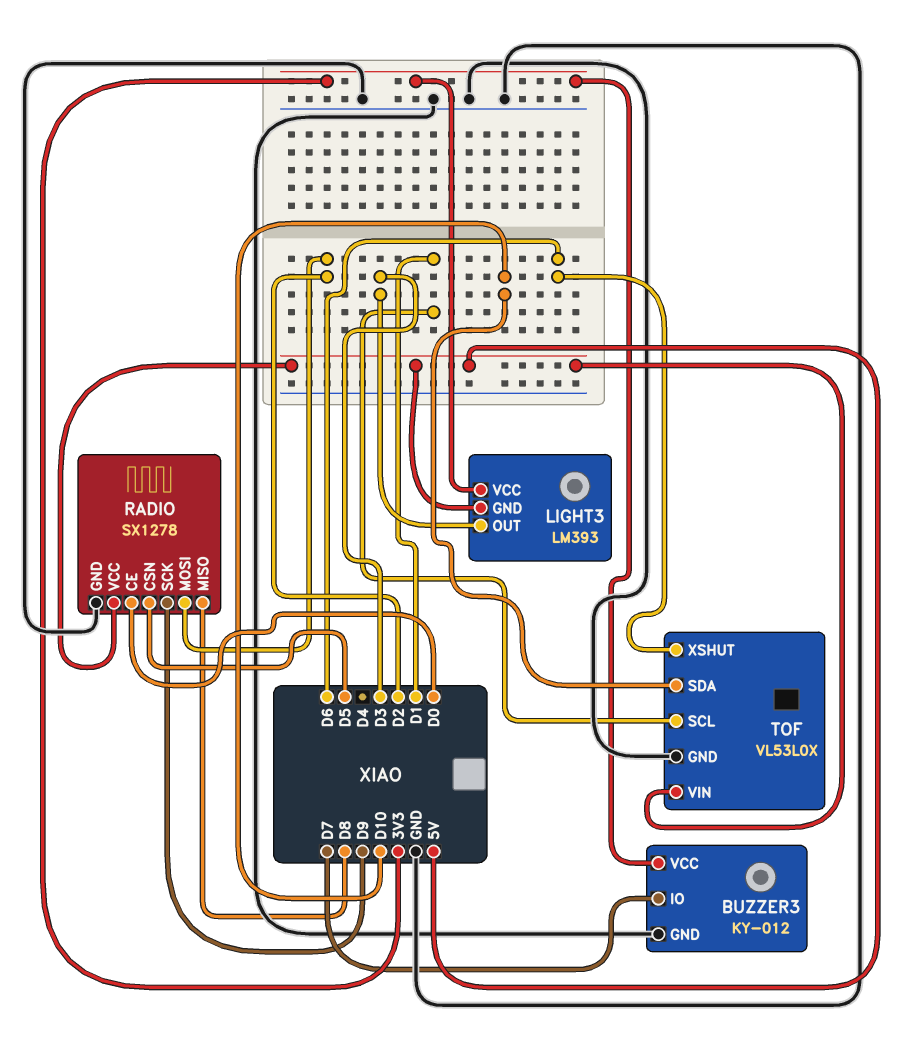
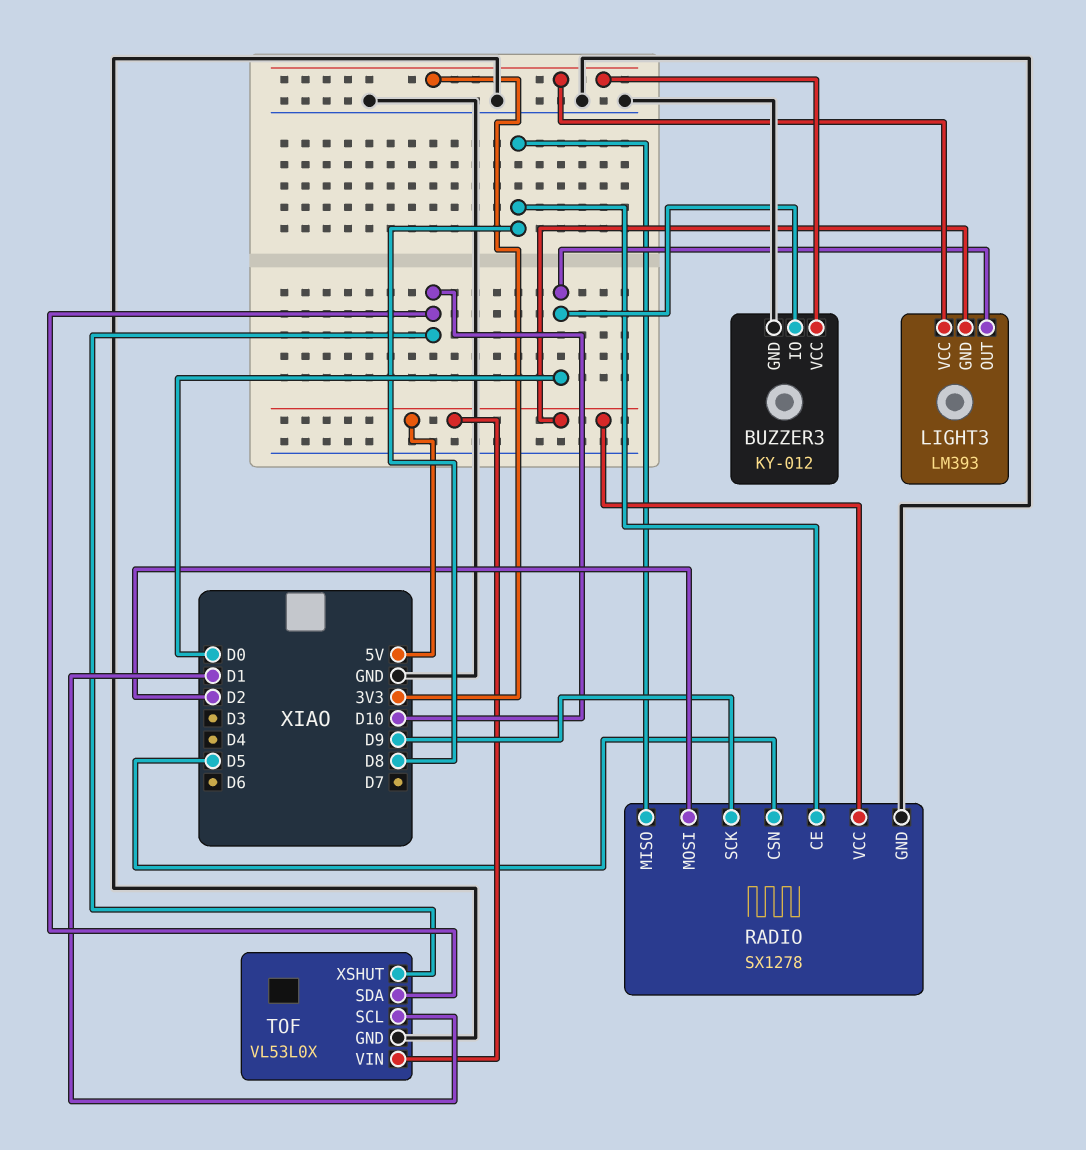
BUZZER3 pin IO: D7 -> D0
LIGHT3 pin OUT: D3 -> D0
RADIO pin CE: D0 -> D8
TOF pin XSHUT: D6 -> D10

